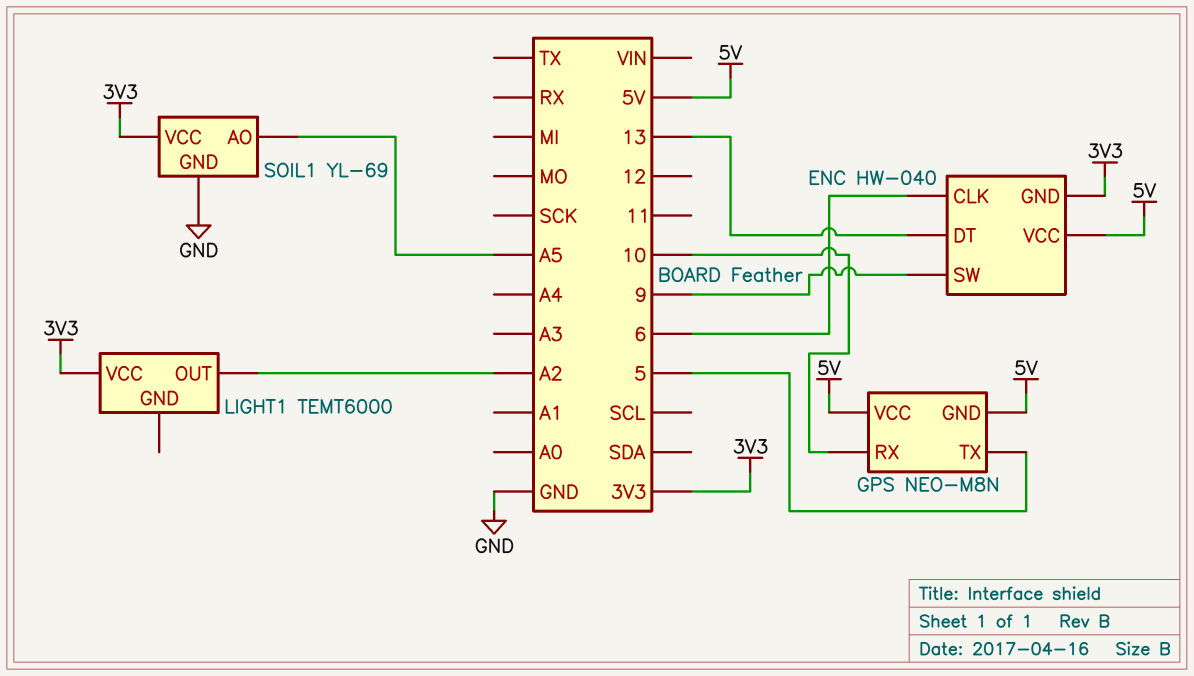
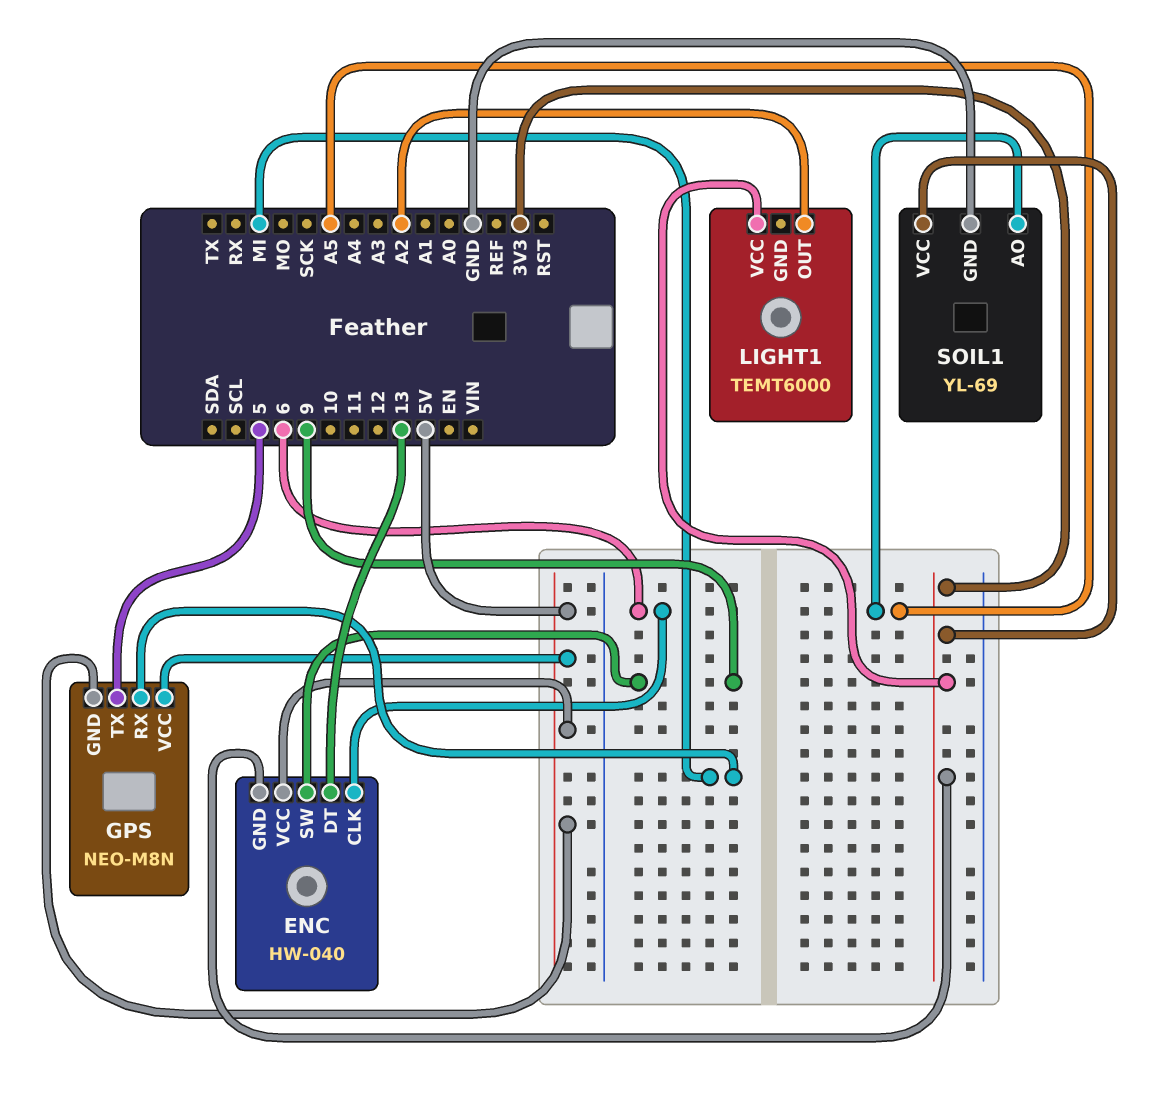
GPS pin RX: 10 -> MI

